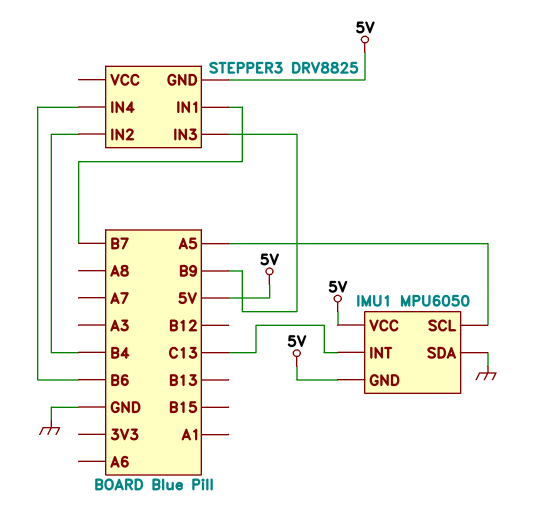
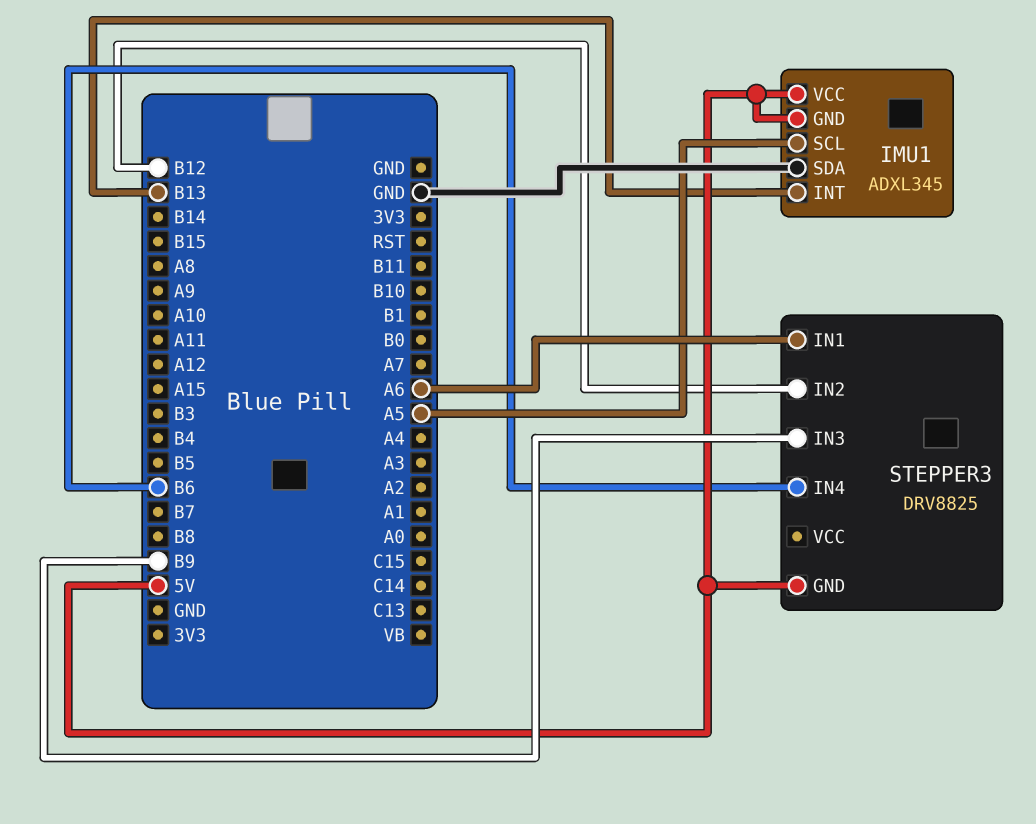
IMU1: MPU6050 -> ADXL345
IMU1 pin INT: C13 -> B13
STEPPER3 pin IN1: B7 -> A6
STEPPER3 pin IN2: B4 -> B12

